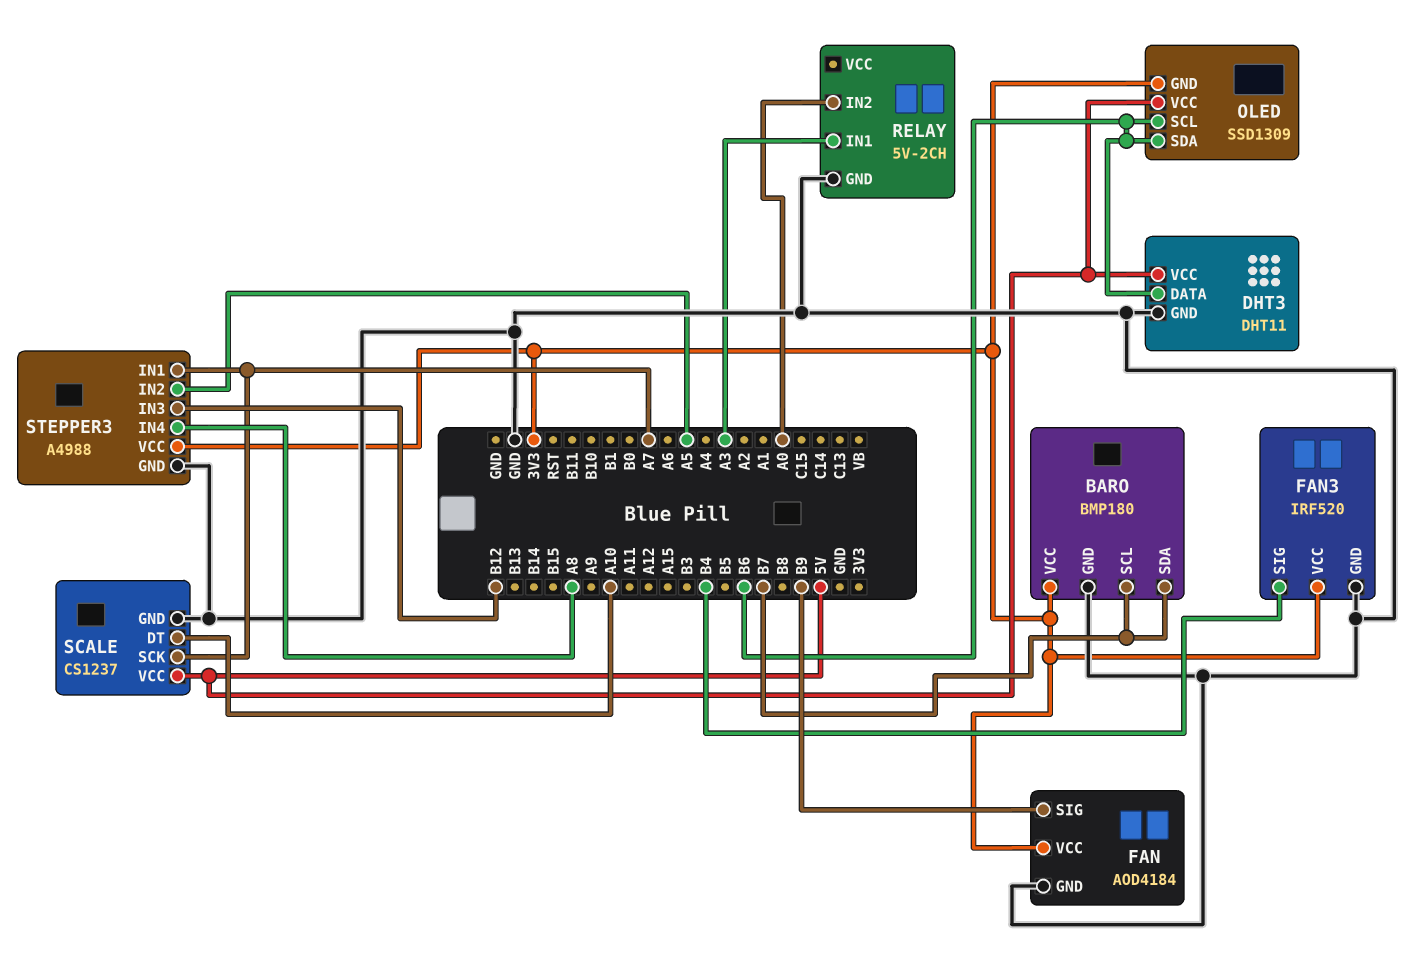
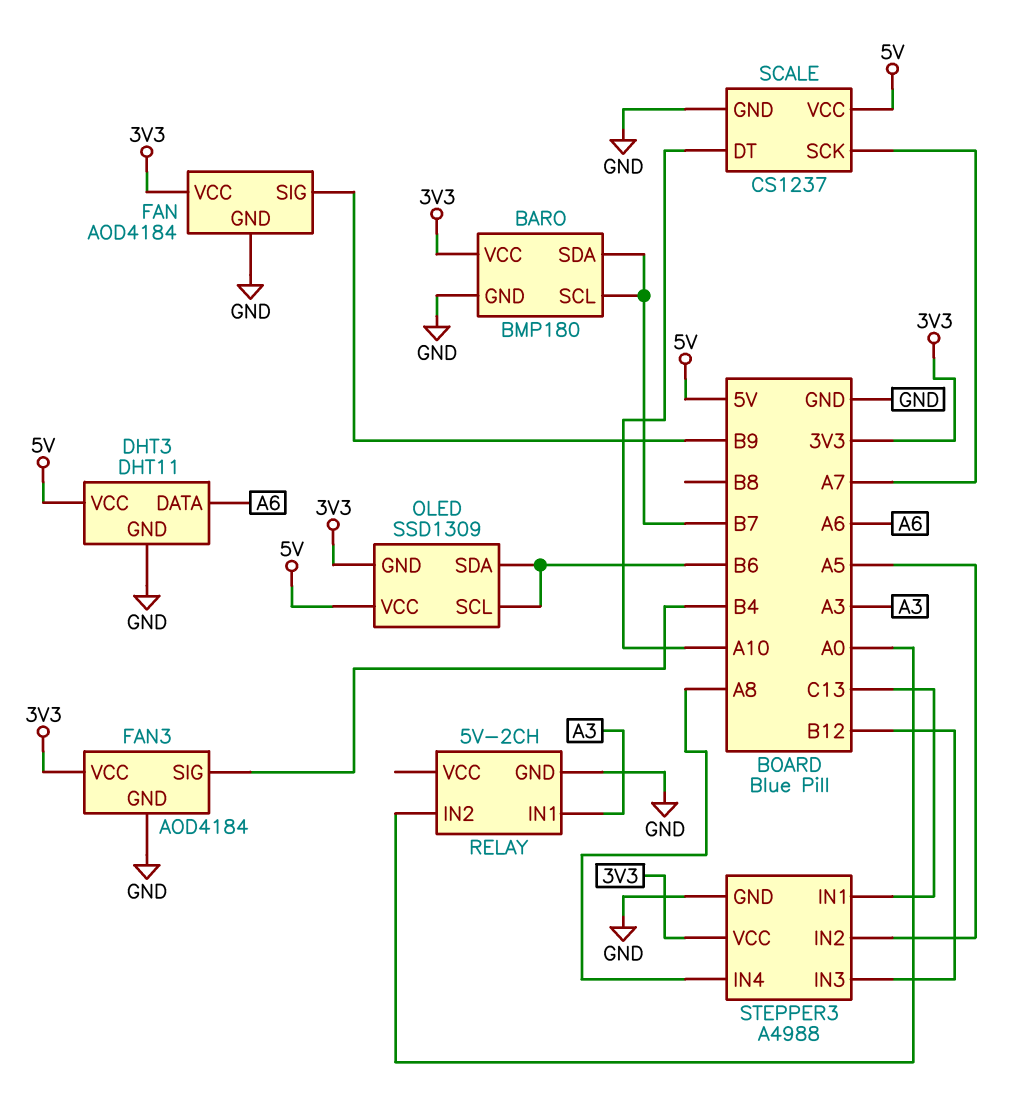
DHT3 pin DATA: B6 -> A6
FAN3: IRF520 -> AOD4184
STEPPER3 pin IN1: A7 -> C13

